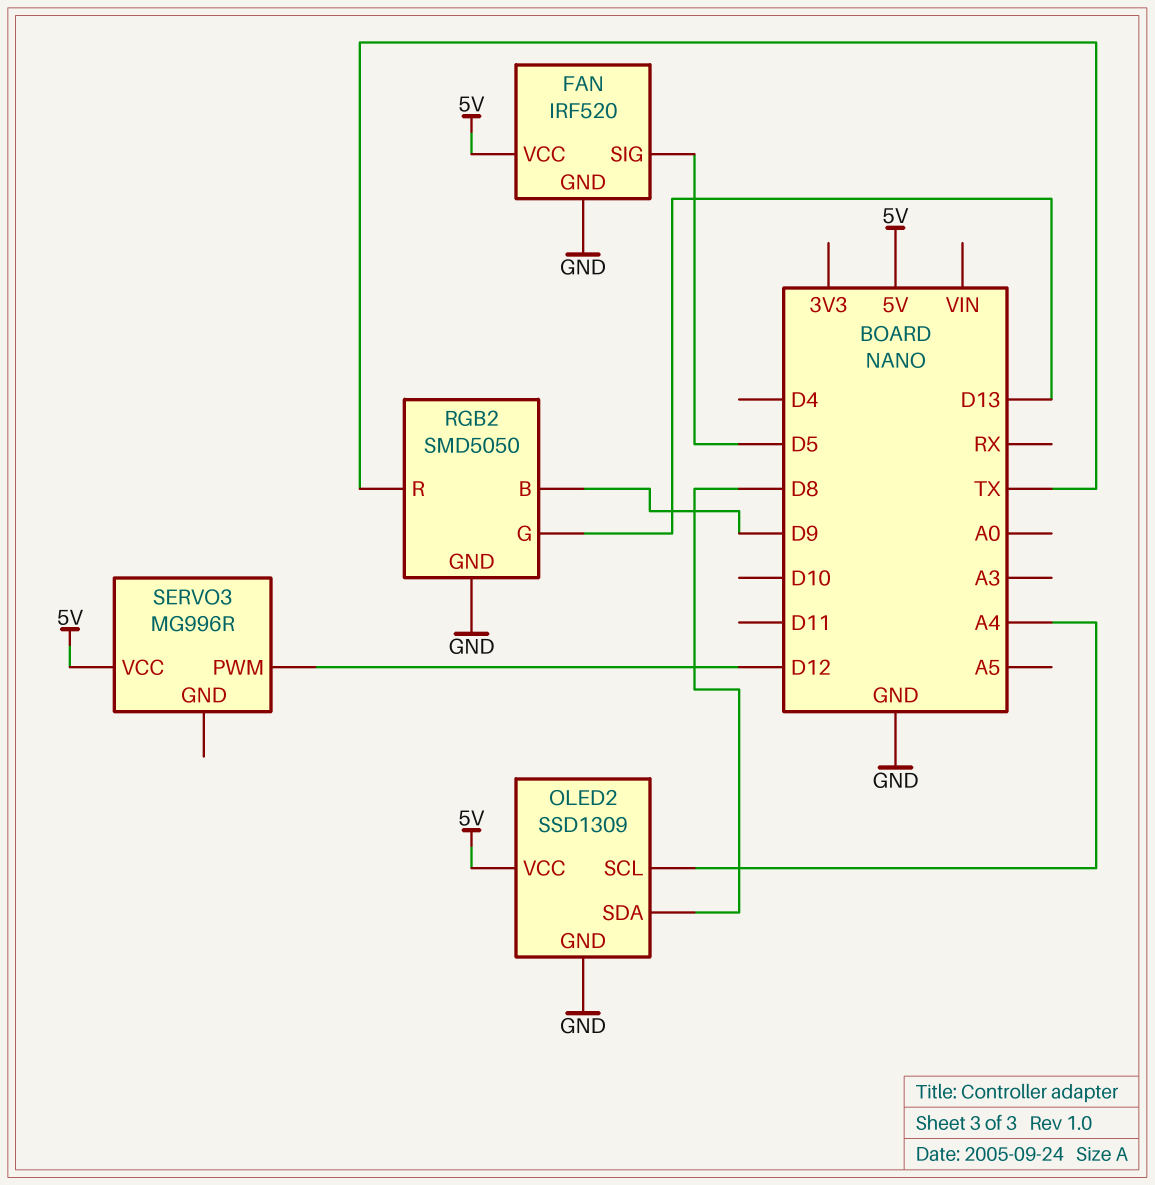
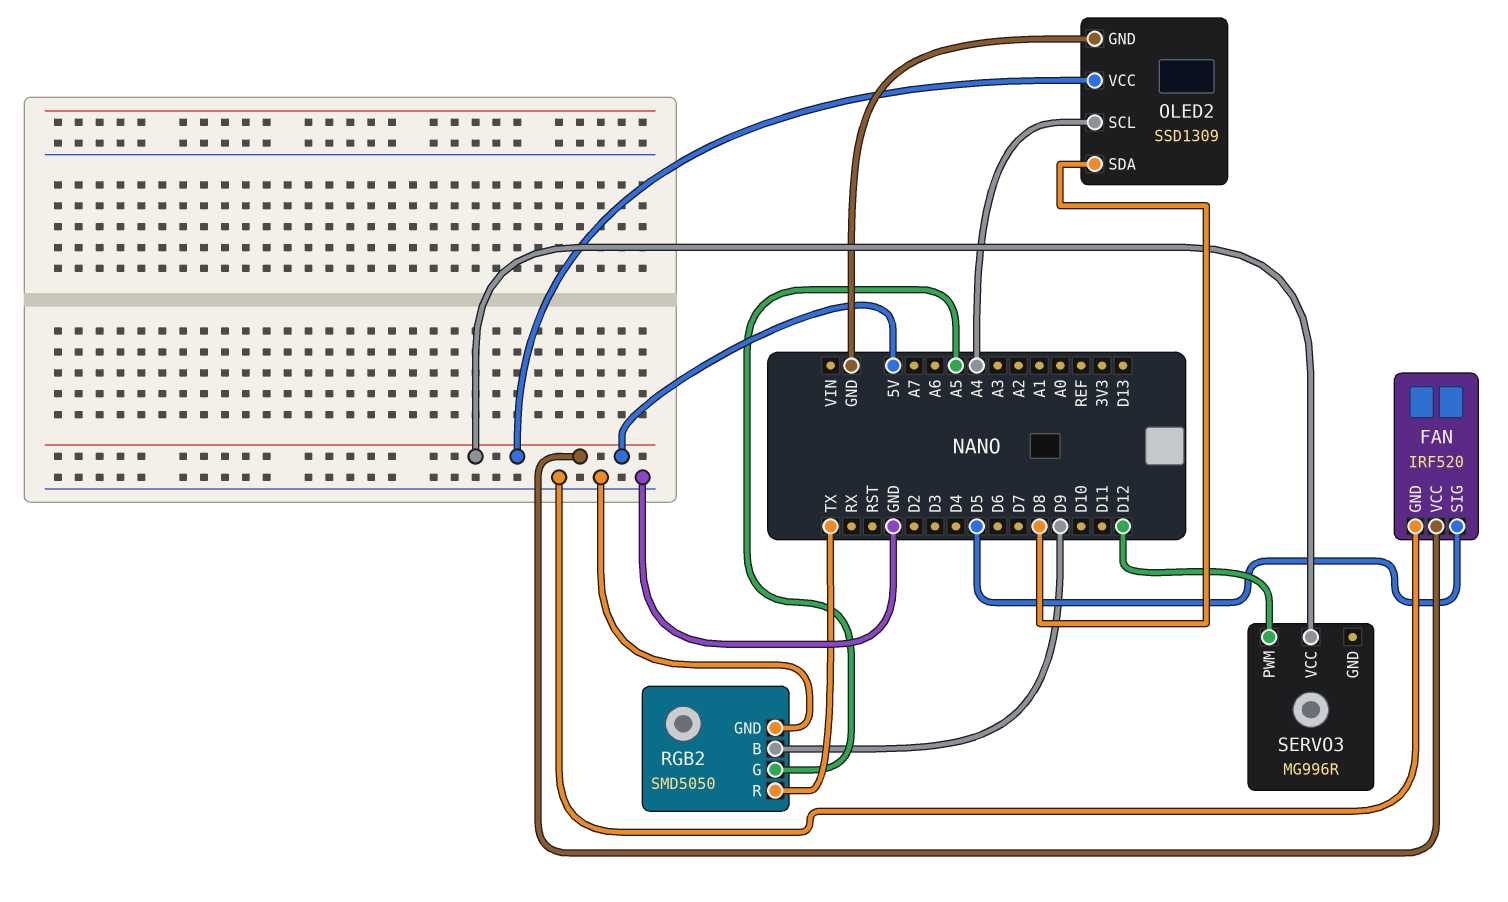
RGB2 pin G: D13 -> A5

